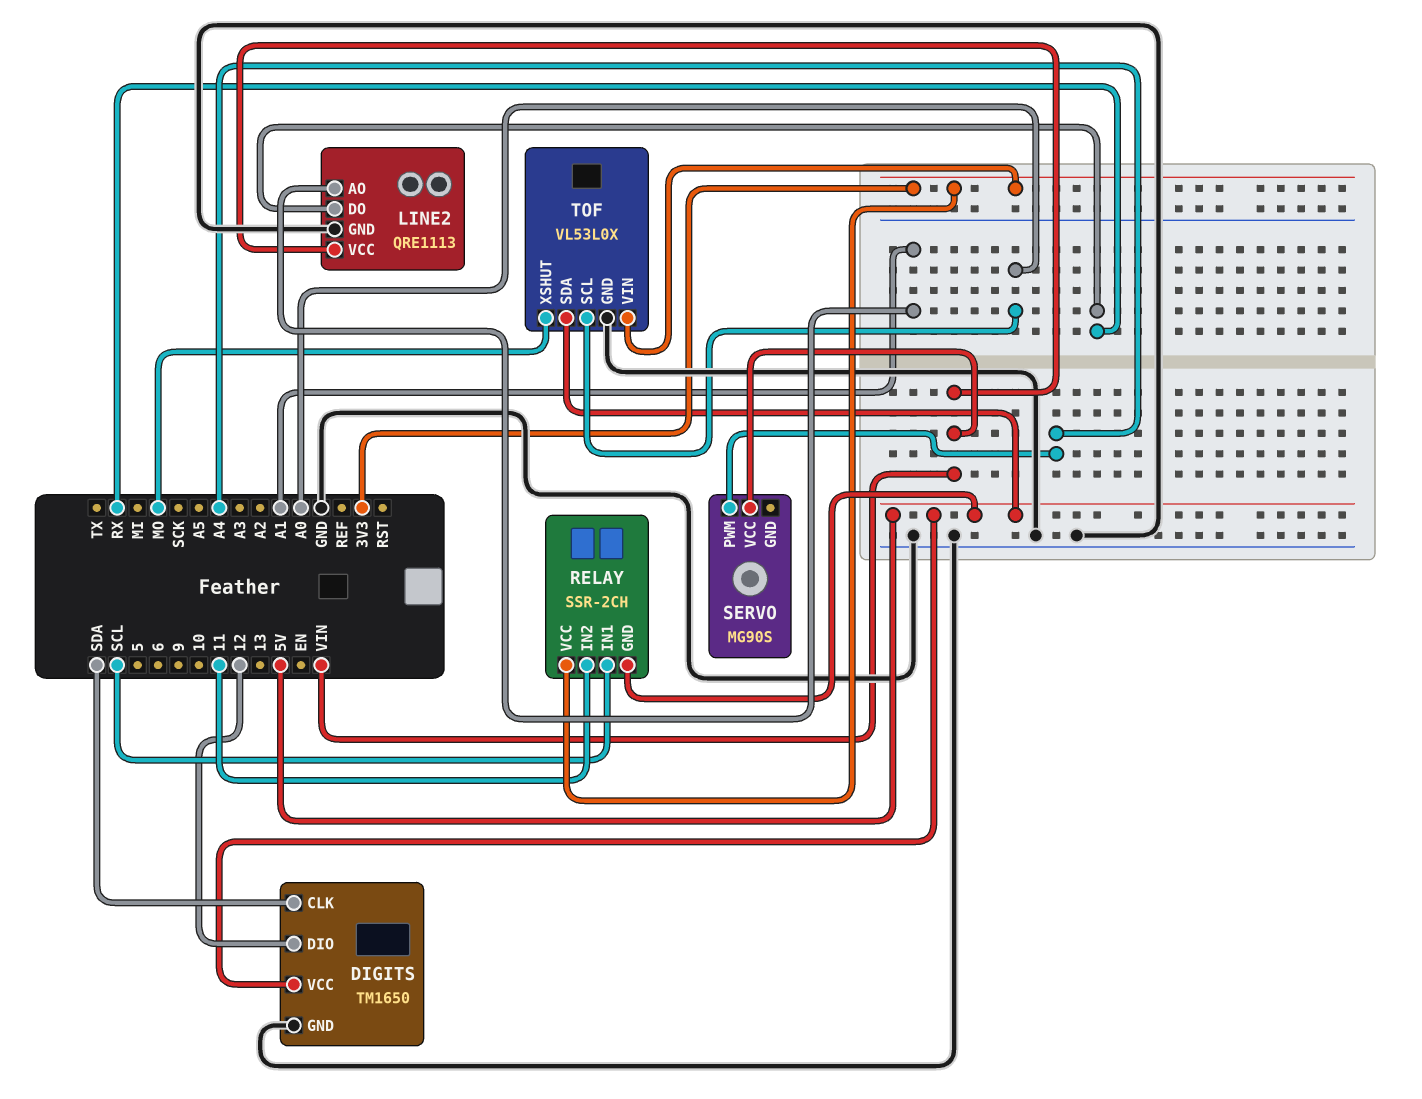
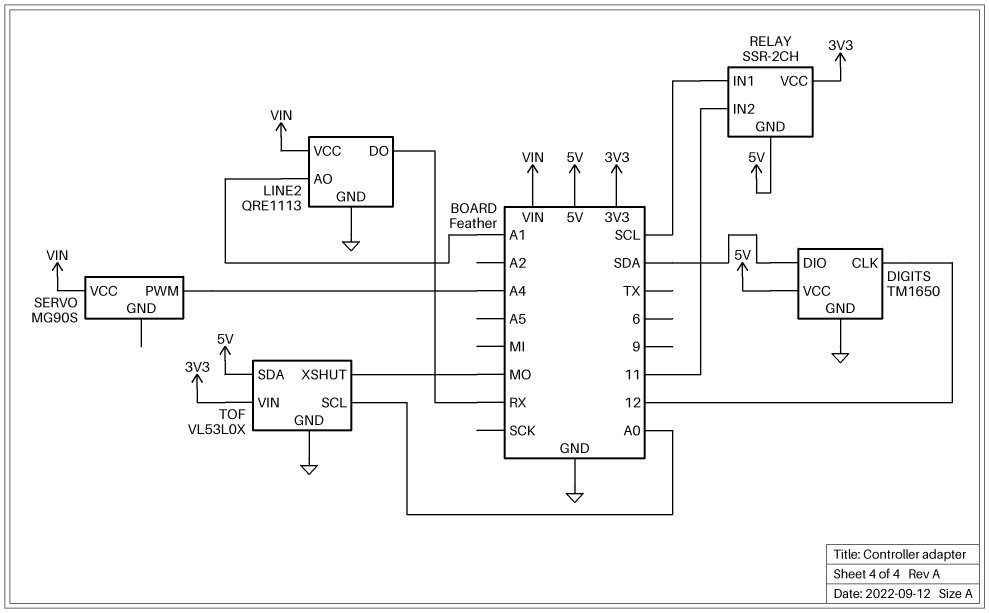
DIGITS pin CLK: SDA -> 12
DIGITS pin DIO: 12 -> SDA

